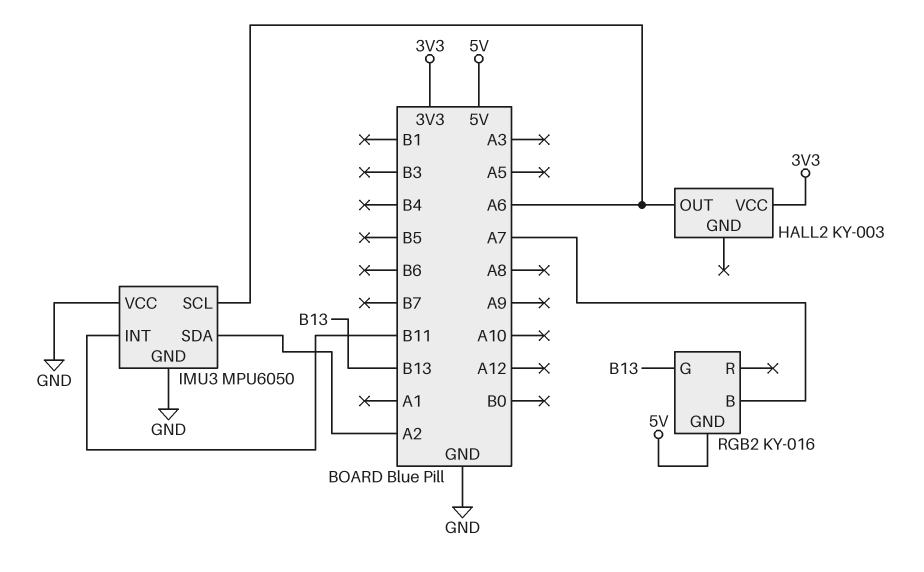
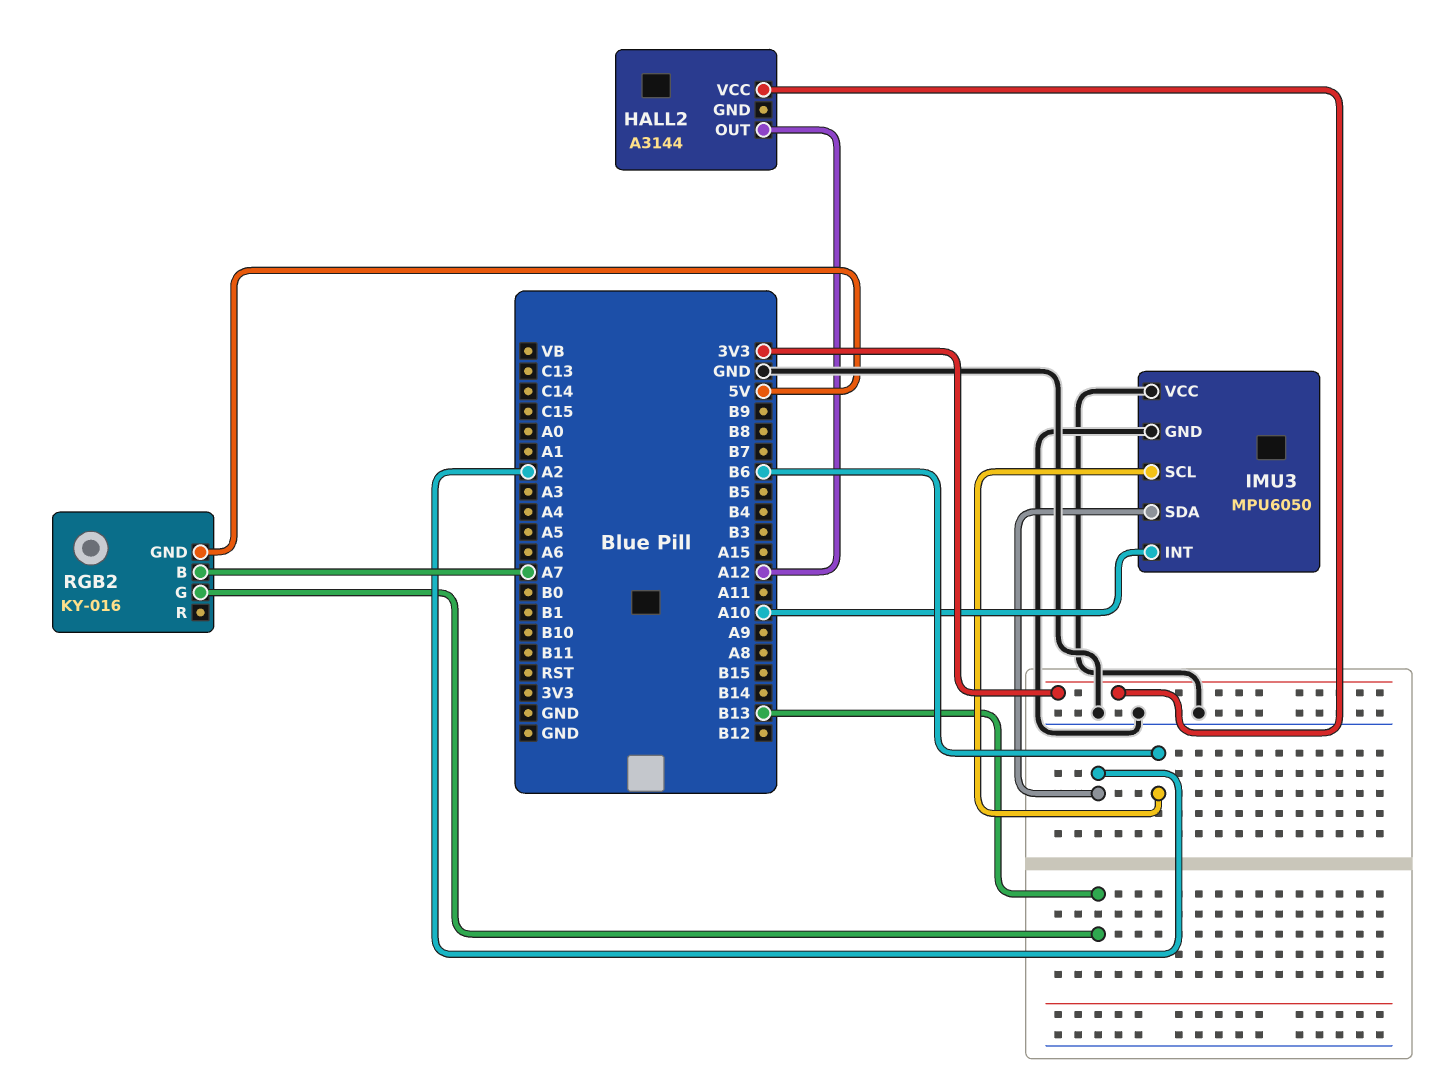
HALL2: KY-003 -> A3144
HALL2 pin OUT: A6 -> A12
IMU3 pin INT: B11 -> A10
IMU3 pin SCL: A6 -> B6

